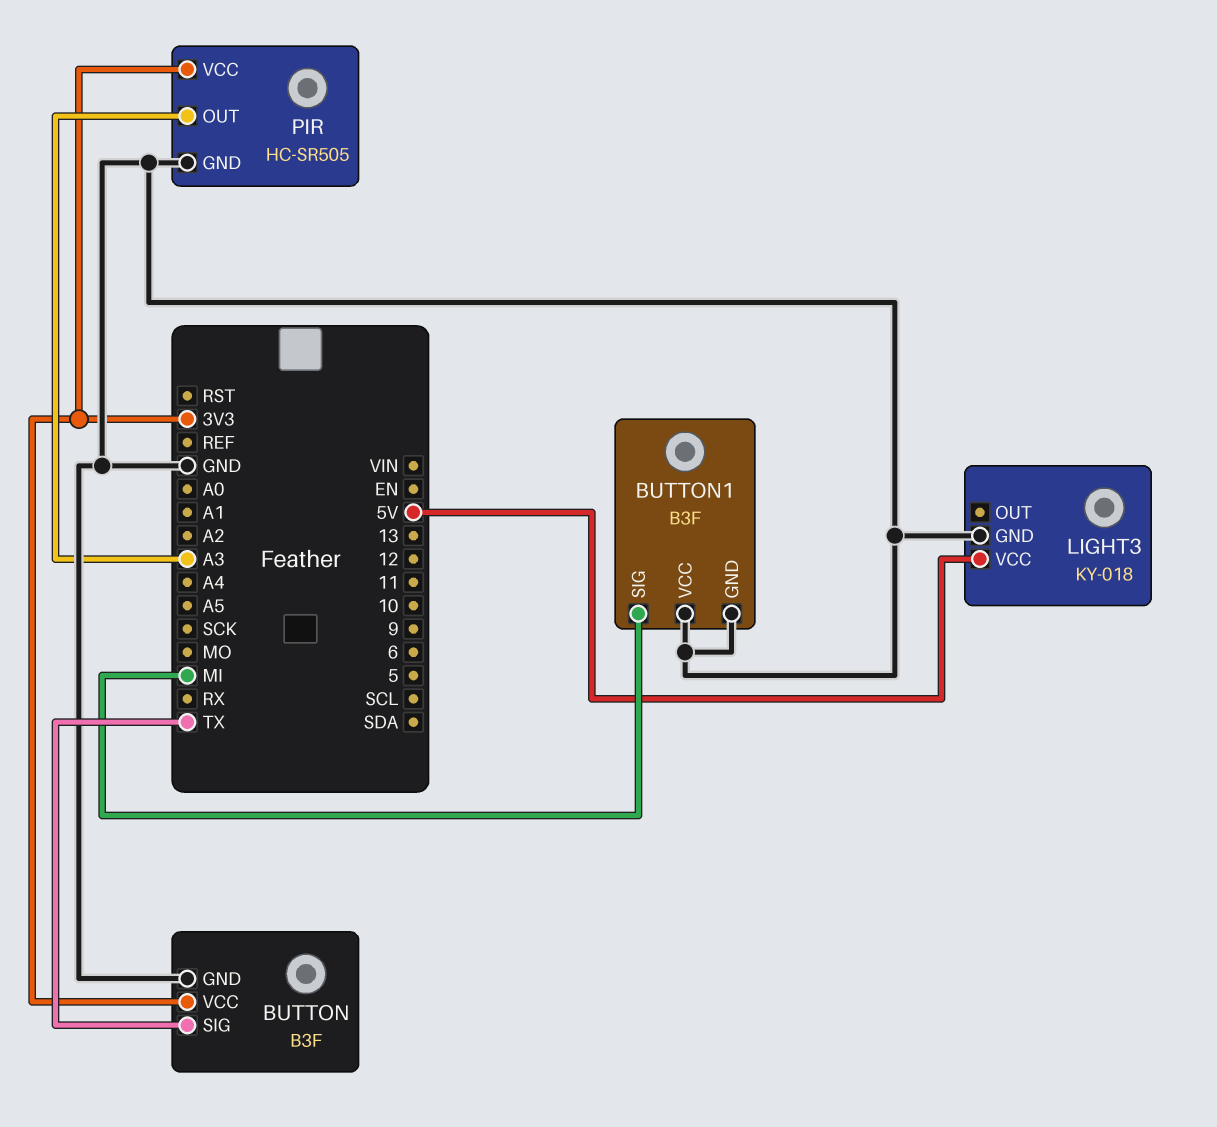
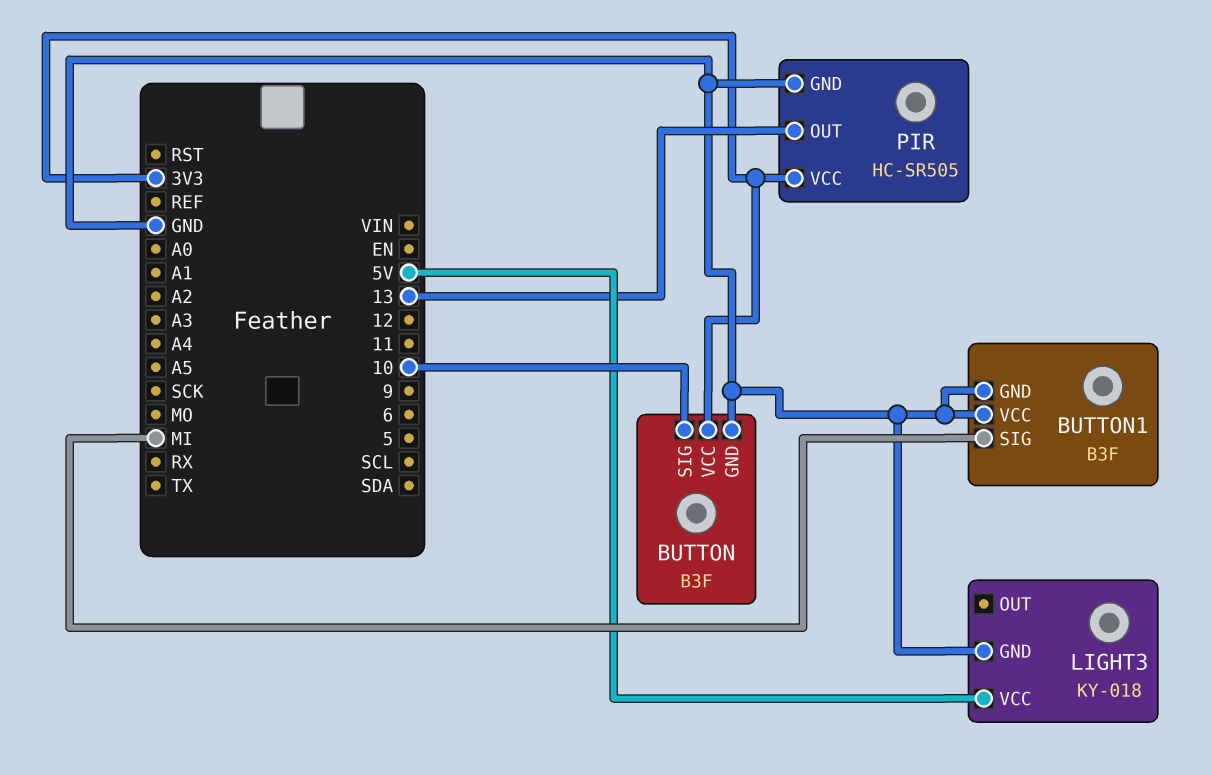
BUTTON pin SIG: TX -> 10
PIR pin OUT: A3 -> 13

